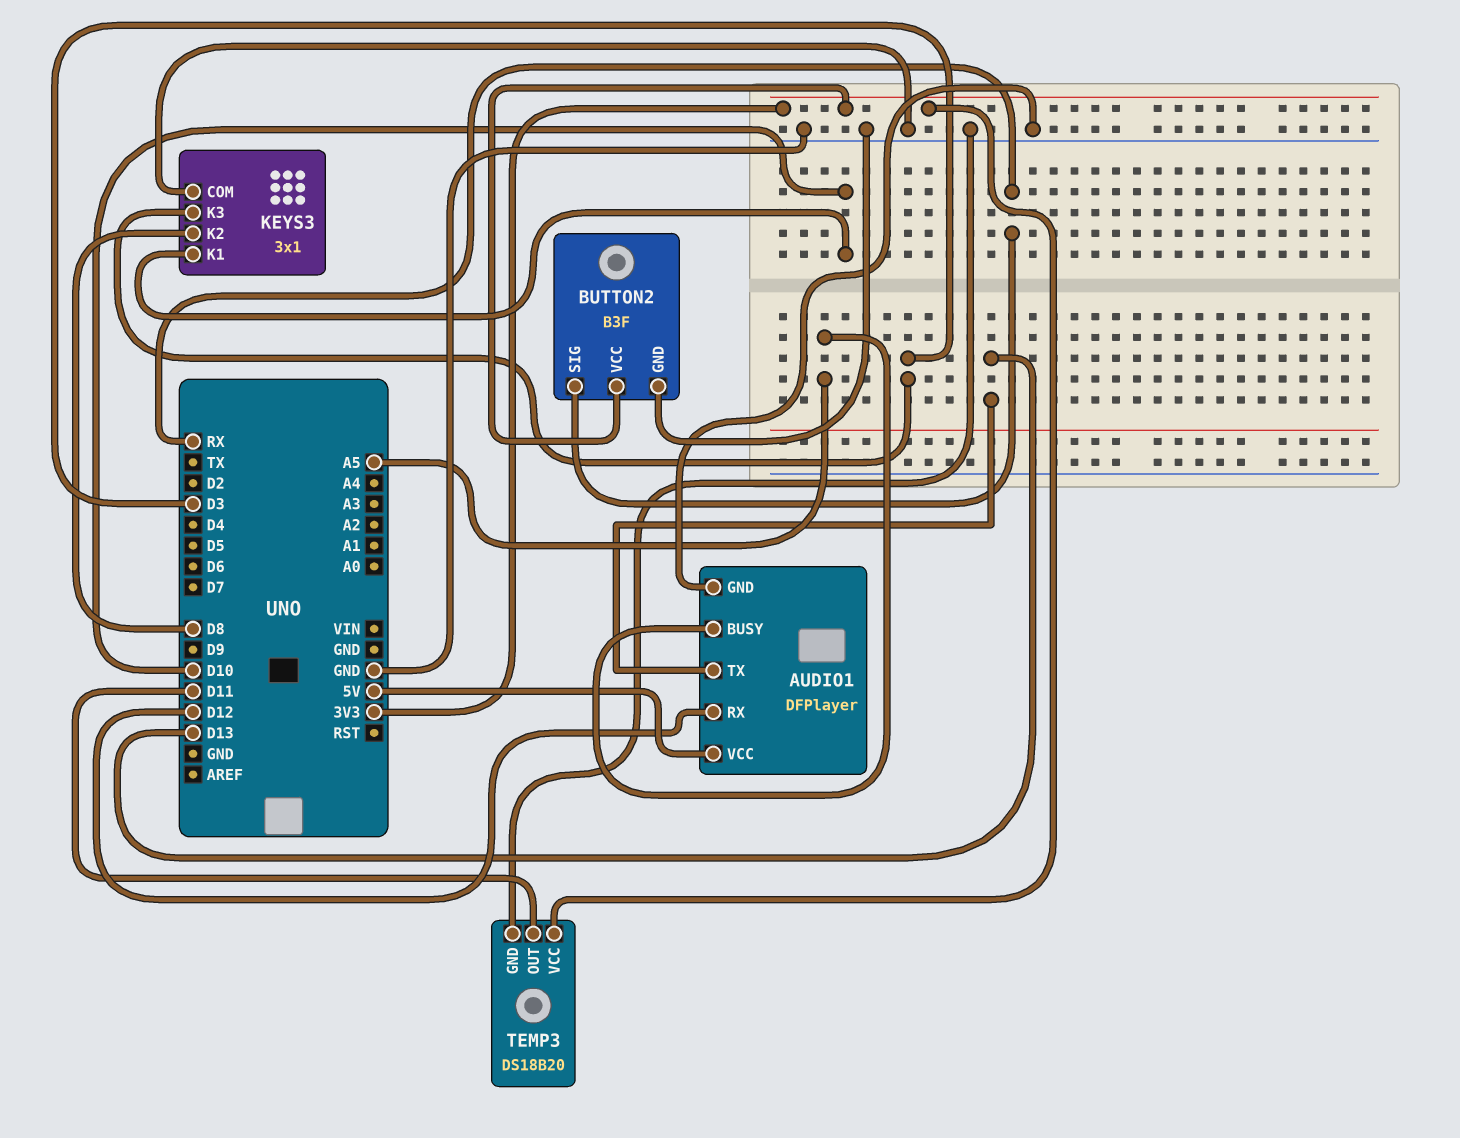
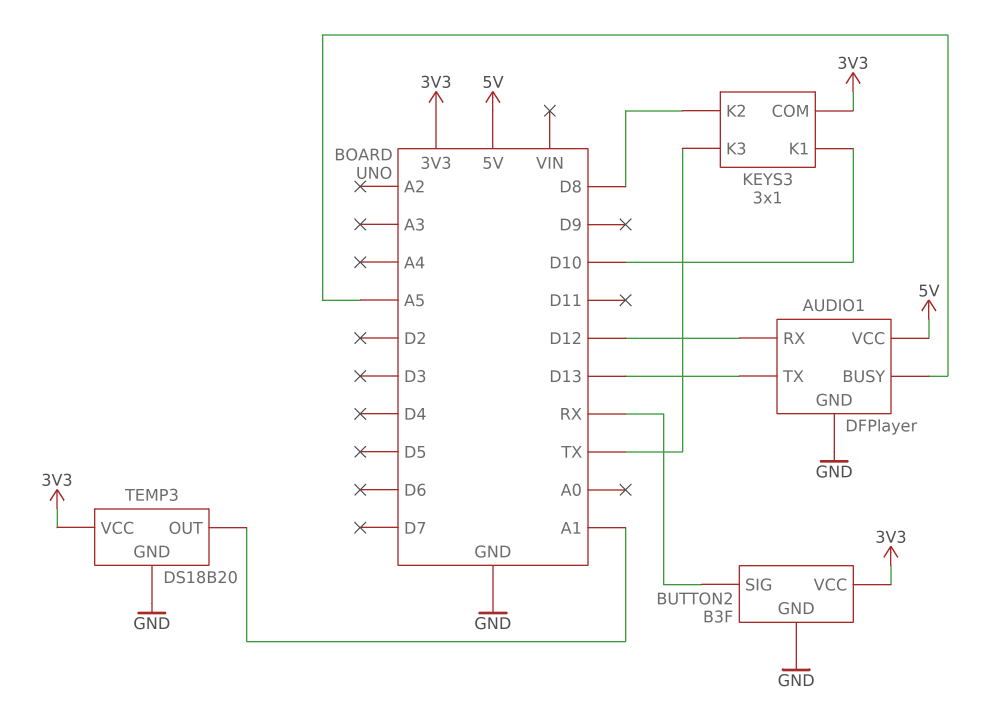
KEYS3 pin COM: GND -> 3V3
KEYS3 pin K3: D3 -> TX
TEMP3 pin OUT: D11 -> A1

